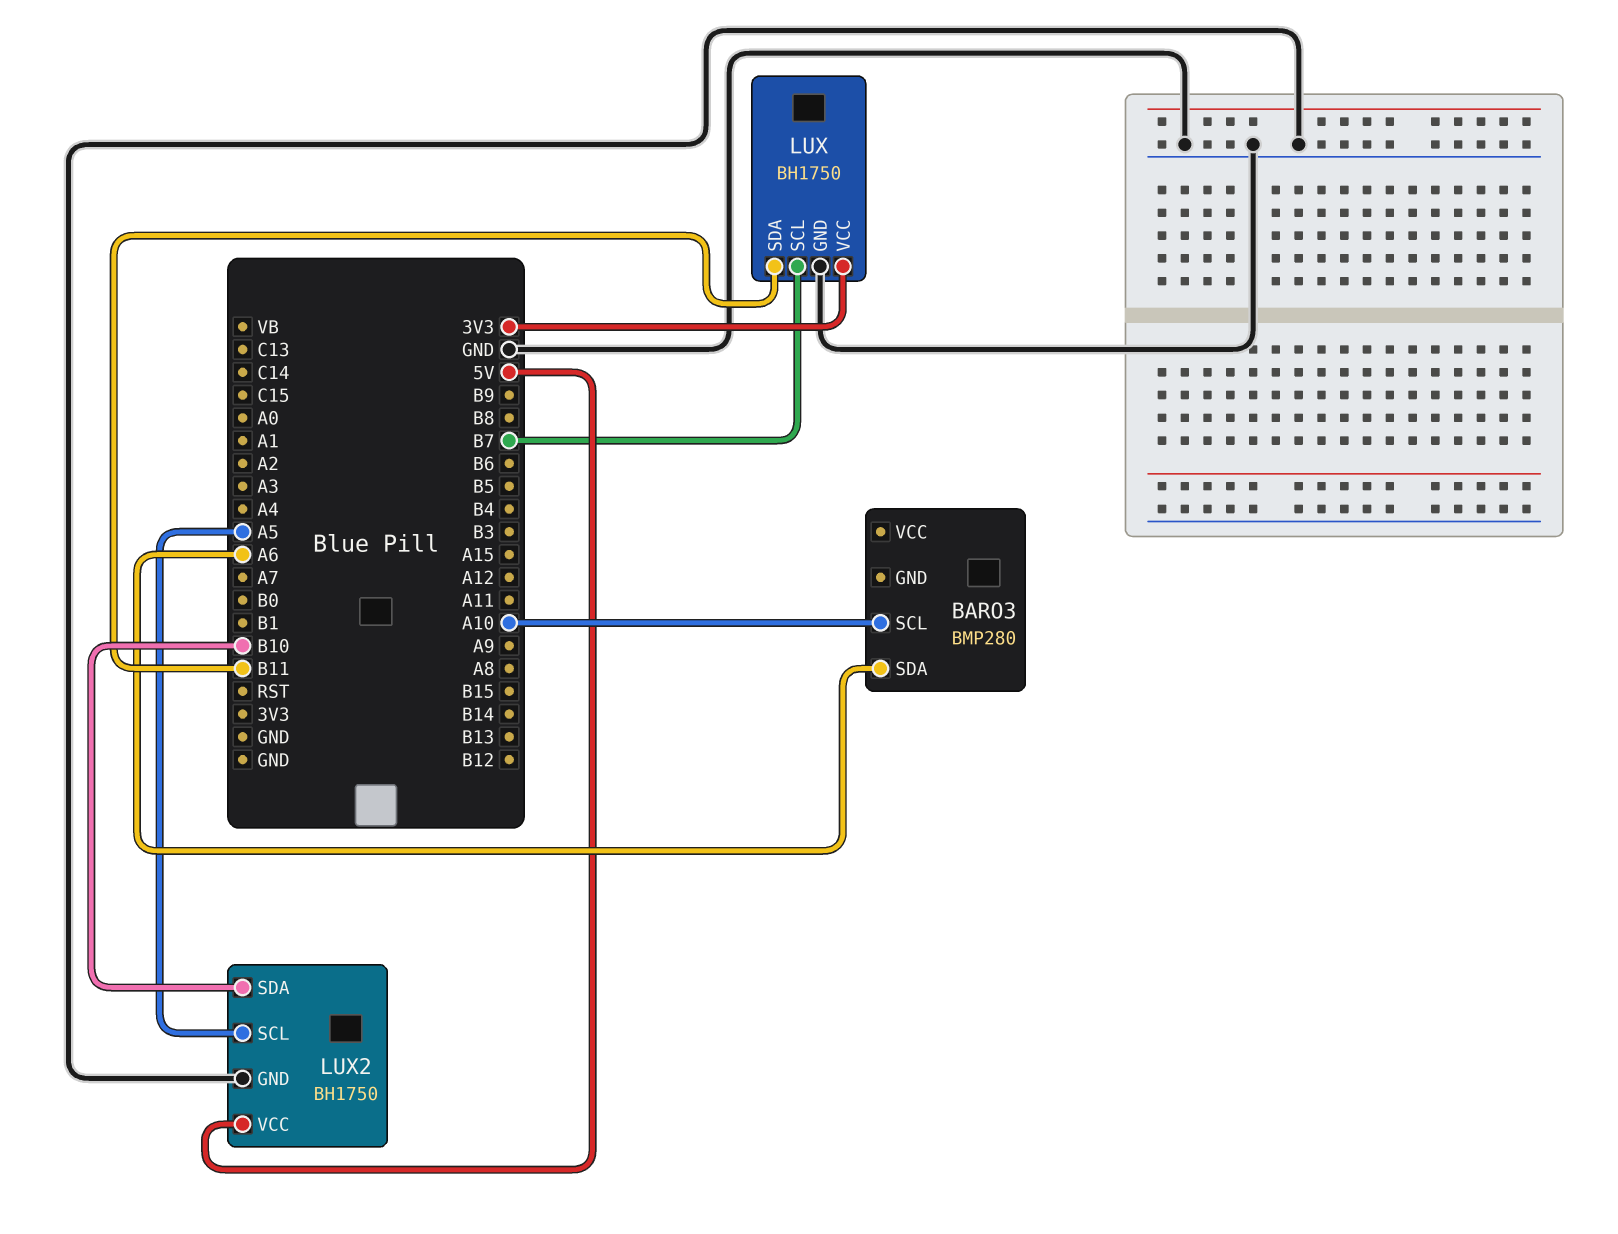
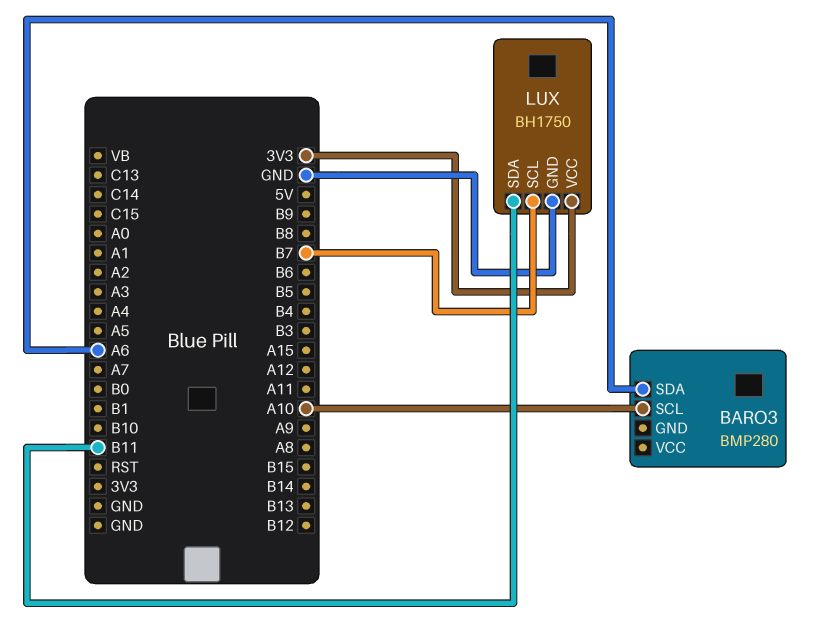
LUX2: BH1750 -> none
LUX2 pin GND: GND -> none
LUX2 pin SCL: A5 -> none
LUX2 pin SDA: B10 -> none
LUX2 pin VCC: 5V -> none

